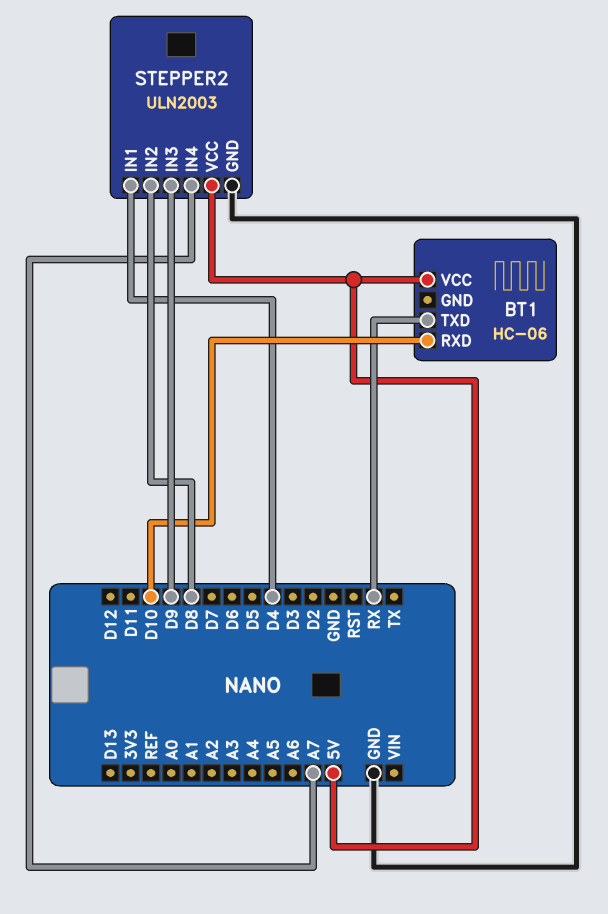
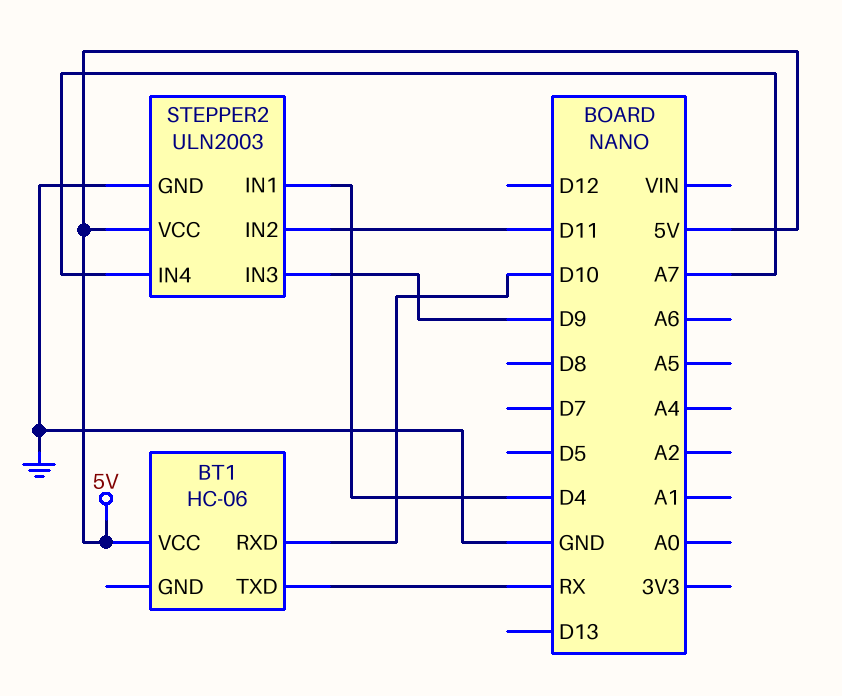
STEPPER2 pin IN2: D8 -> D11

